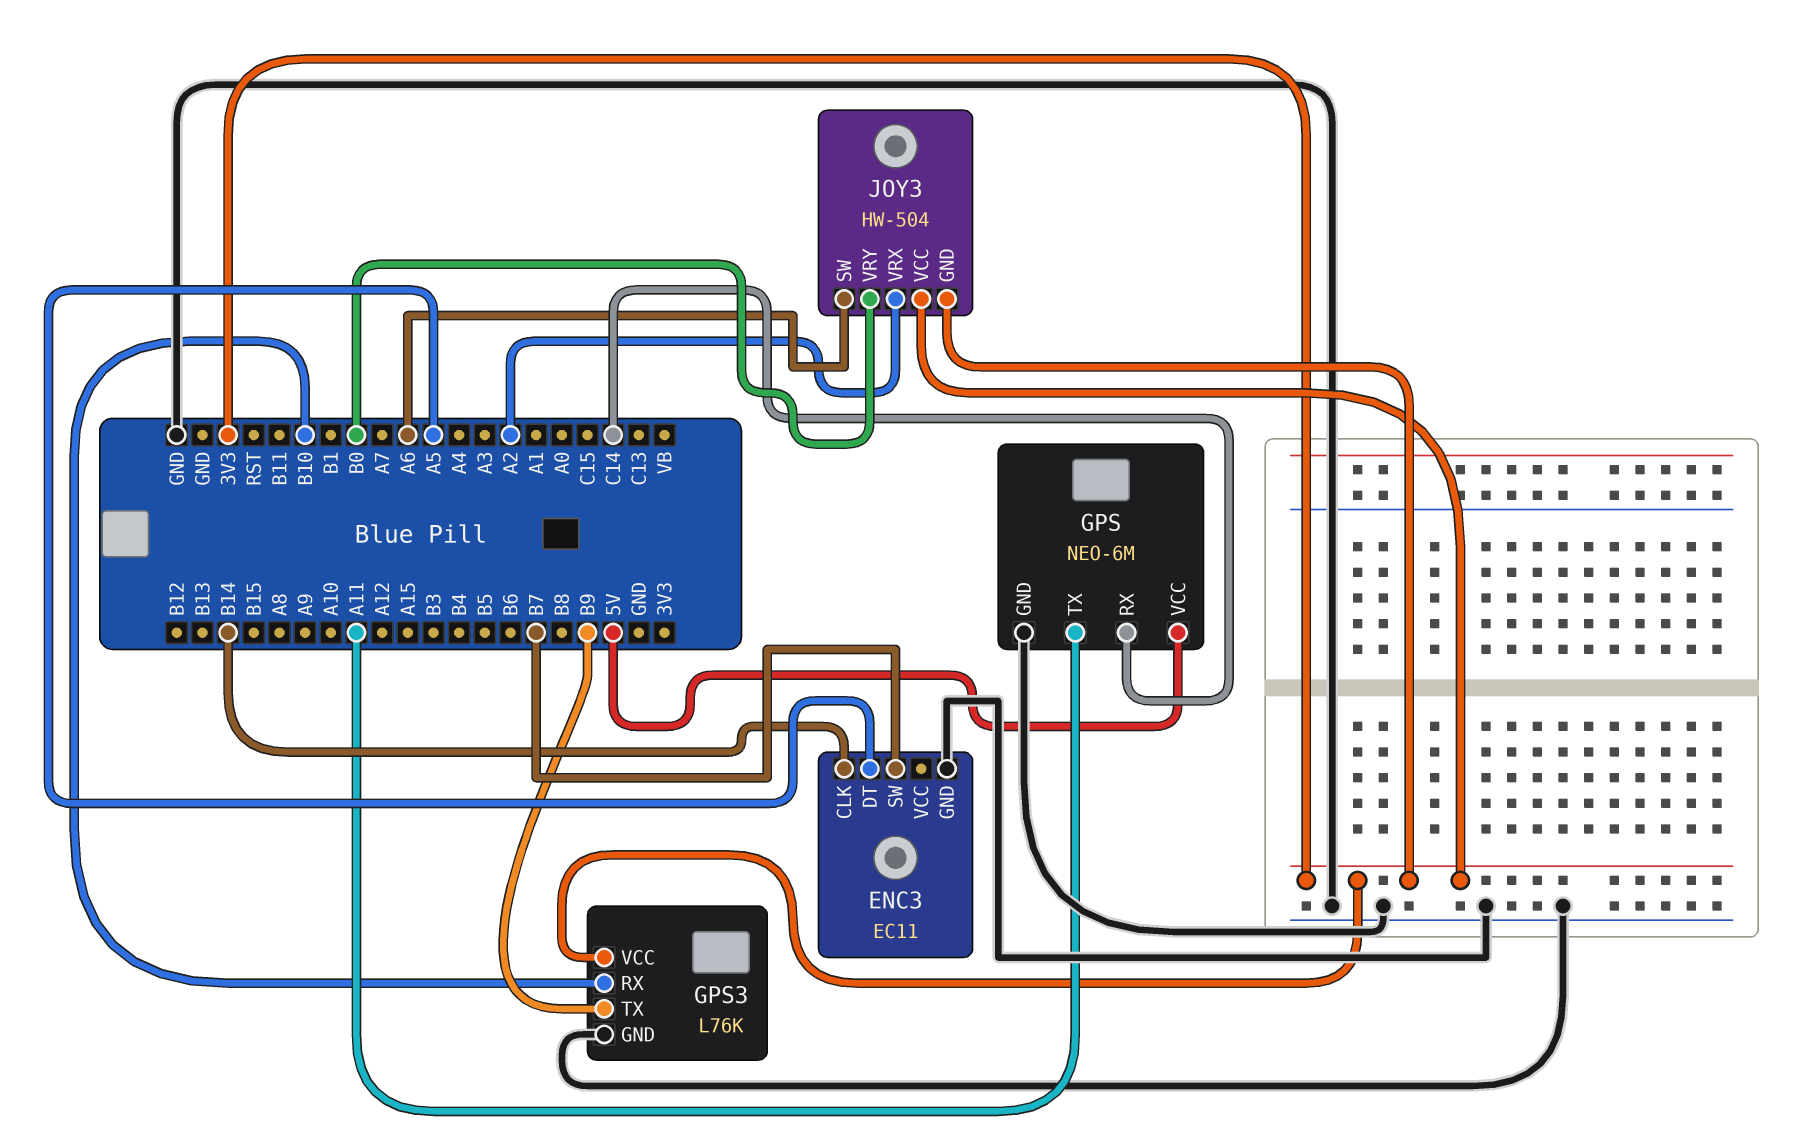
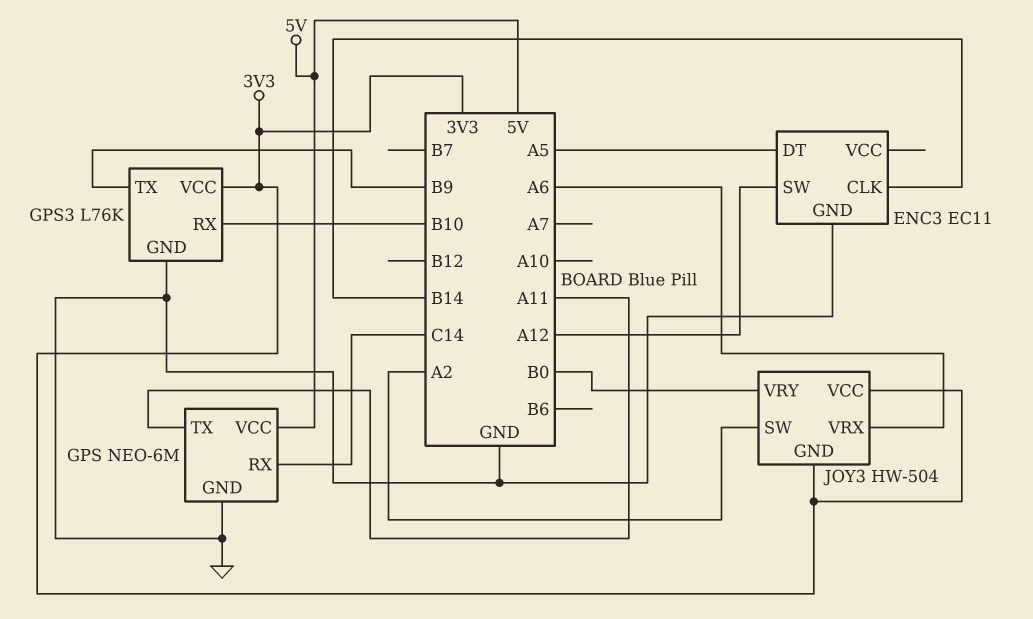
ENC3 pin SW: B7 -> A12
JOY3 pin SW: A6 -> A2
JOY3 pin VRX: A2 -> A6

